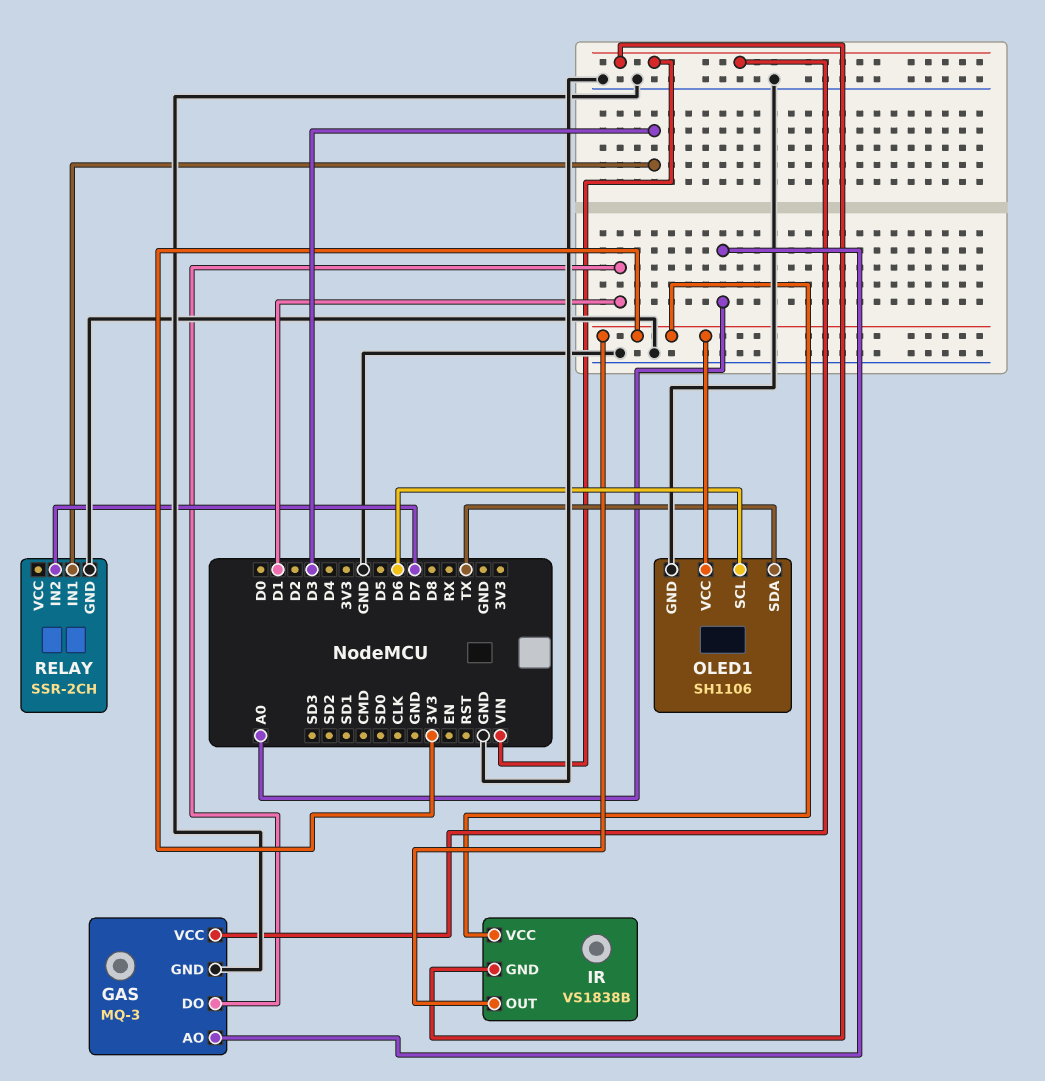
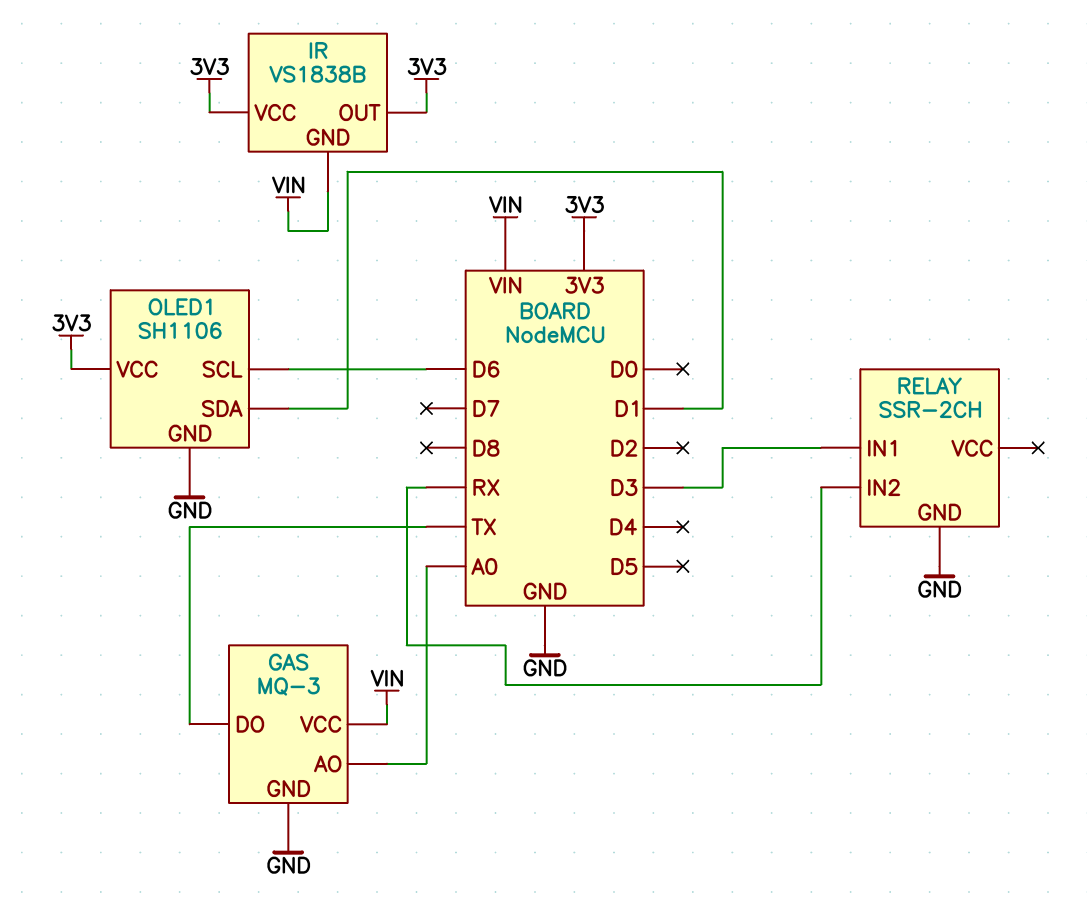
GAS pin DO: D1 -> TX
OLED1 pin SDA: TX -> D1
RELAY pin IN2: D7 -> RX

